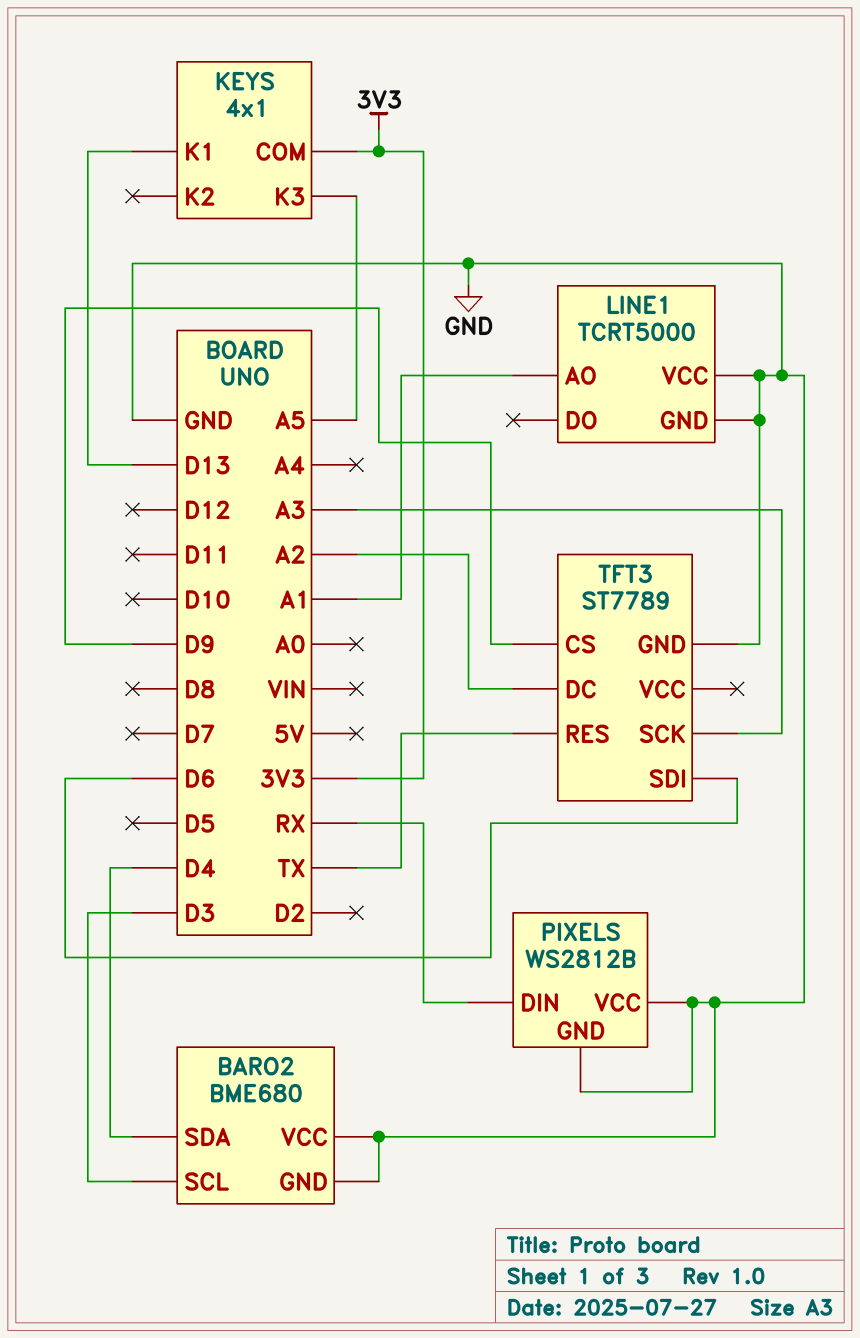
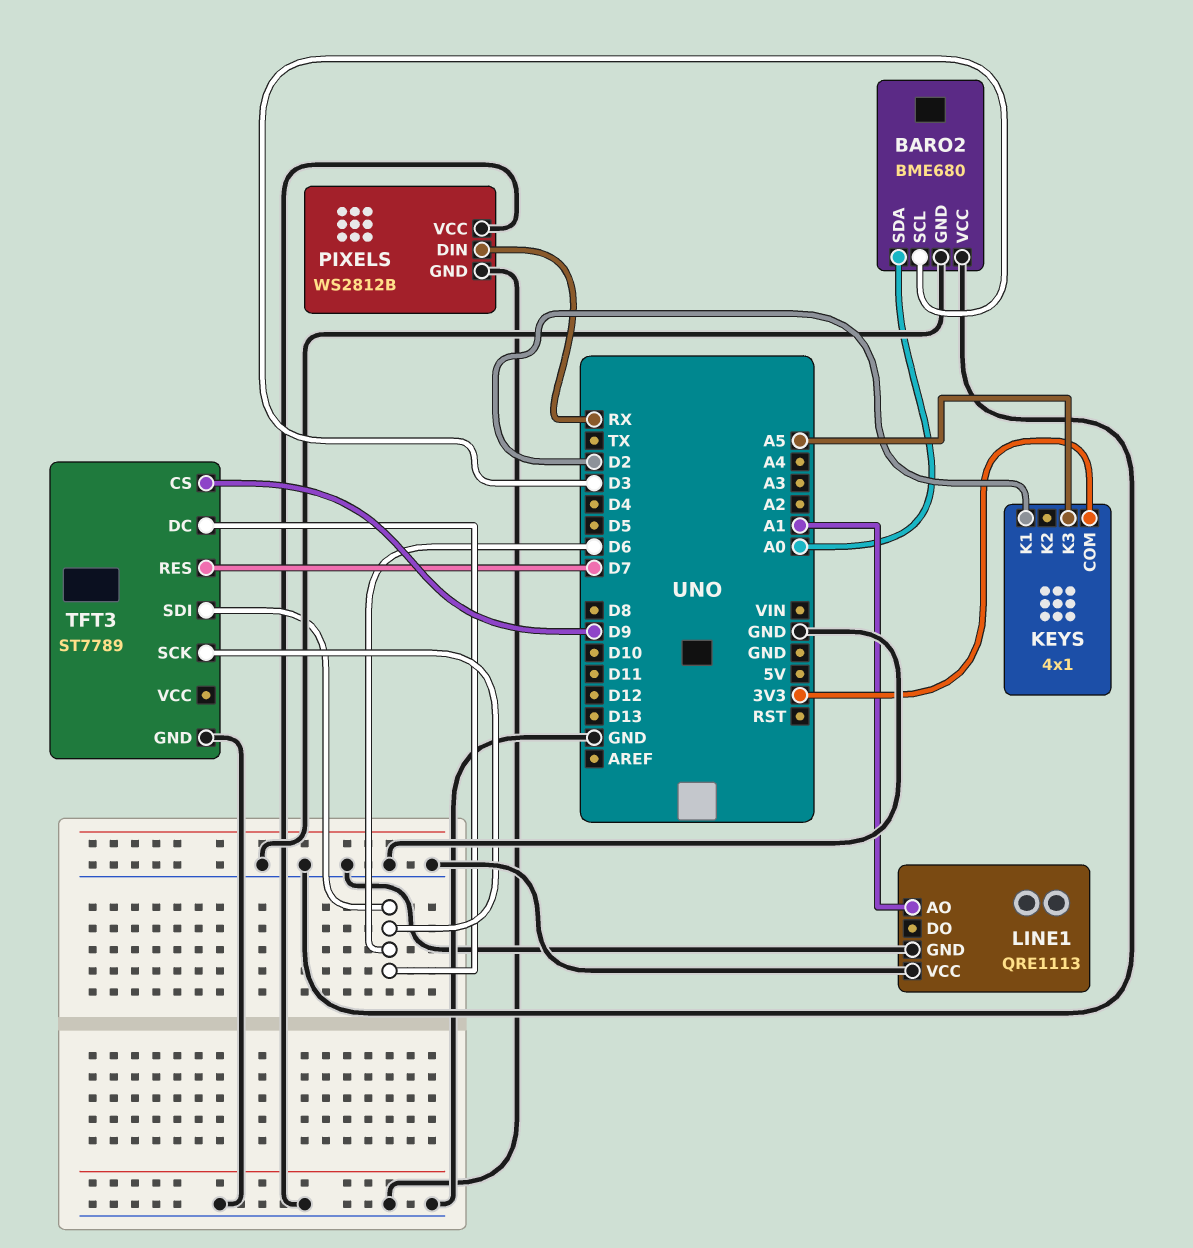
BARO2 pin SDA: D4 -> A0
KEYS pin K1: D13 -> D2
LINE1: TCRT5000 -> QRE1113
TFT3 pin DC: A2 -> D6
TFT3 pin RES: TX -> D7
TFT3 pin SCK: A3 -> D6

